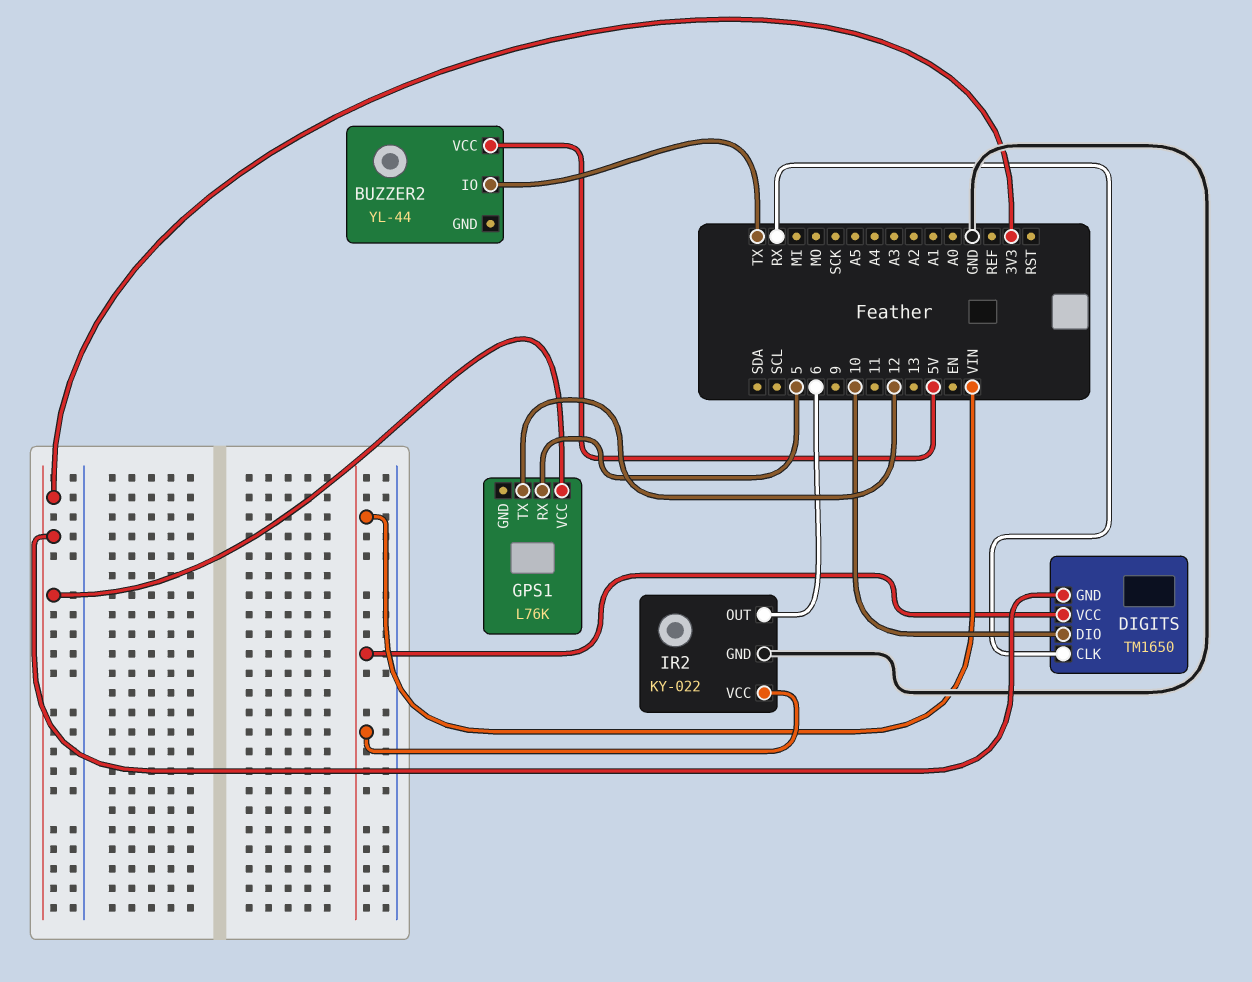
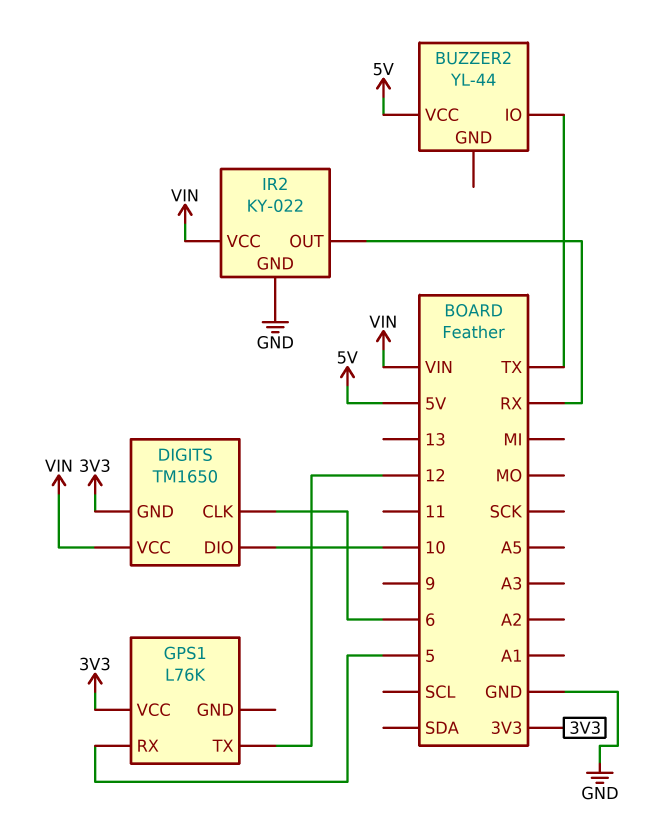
DIGITS pin CLK: RX -> 6
IR2 pin OUT: 6 -> RX

